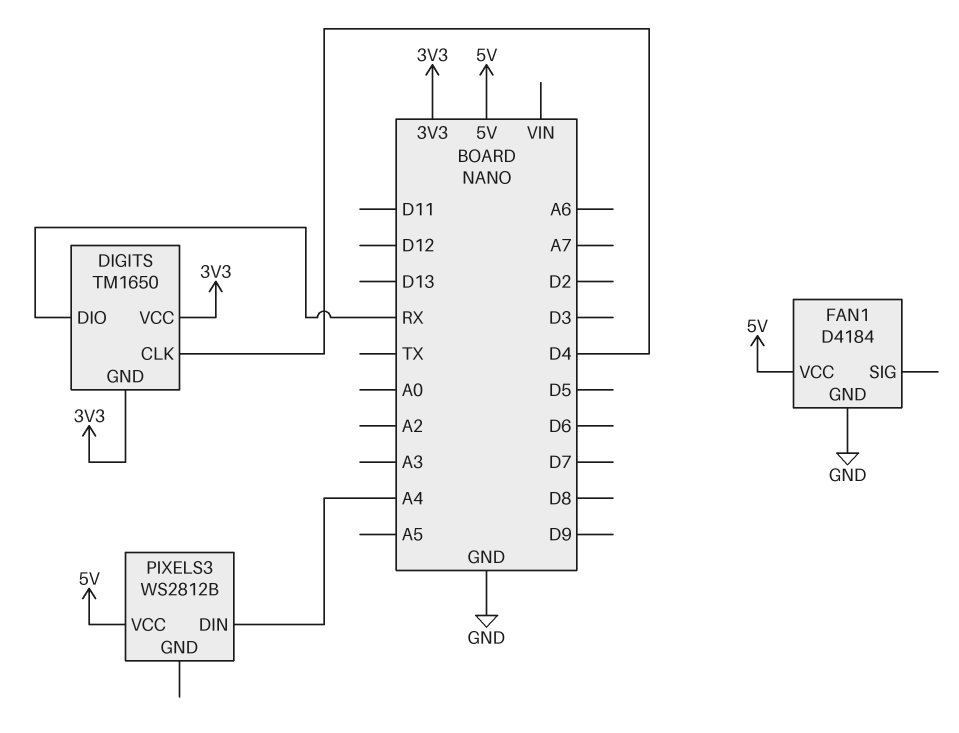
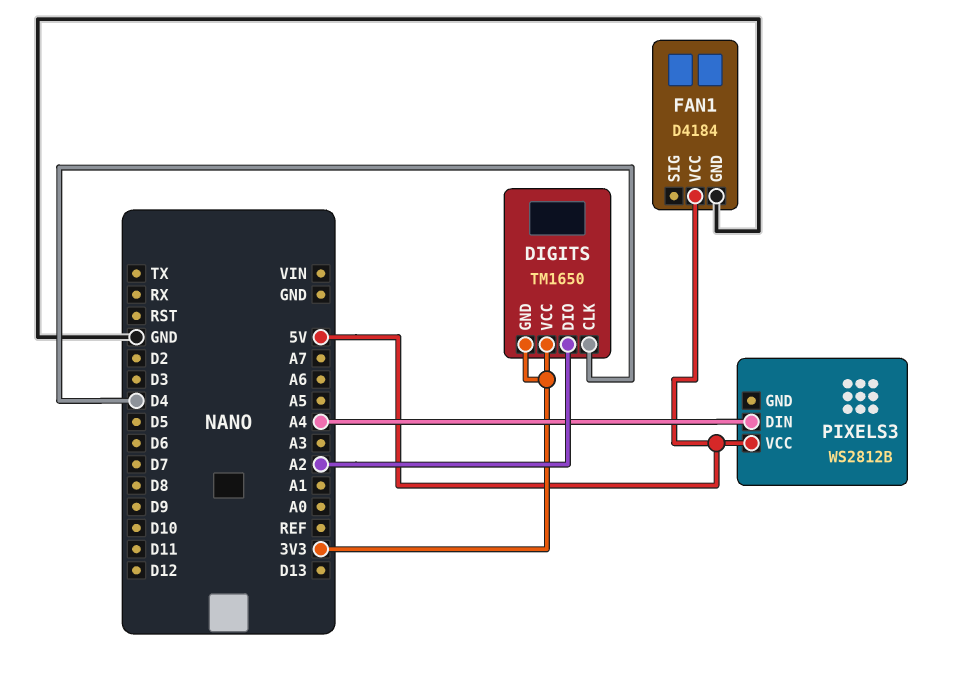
DIGITS pin DIO: RX -> A2

